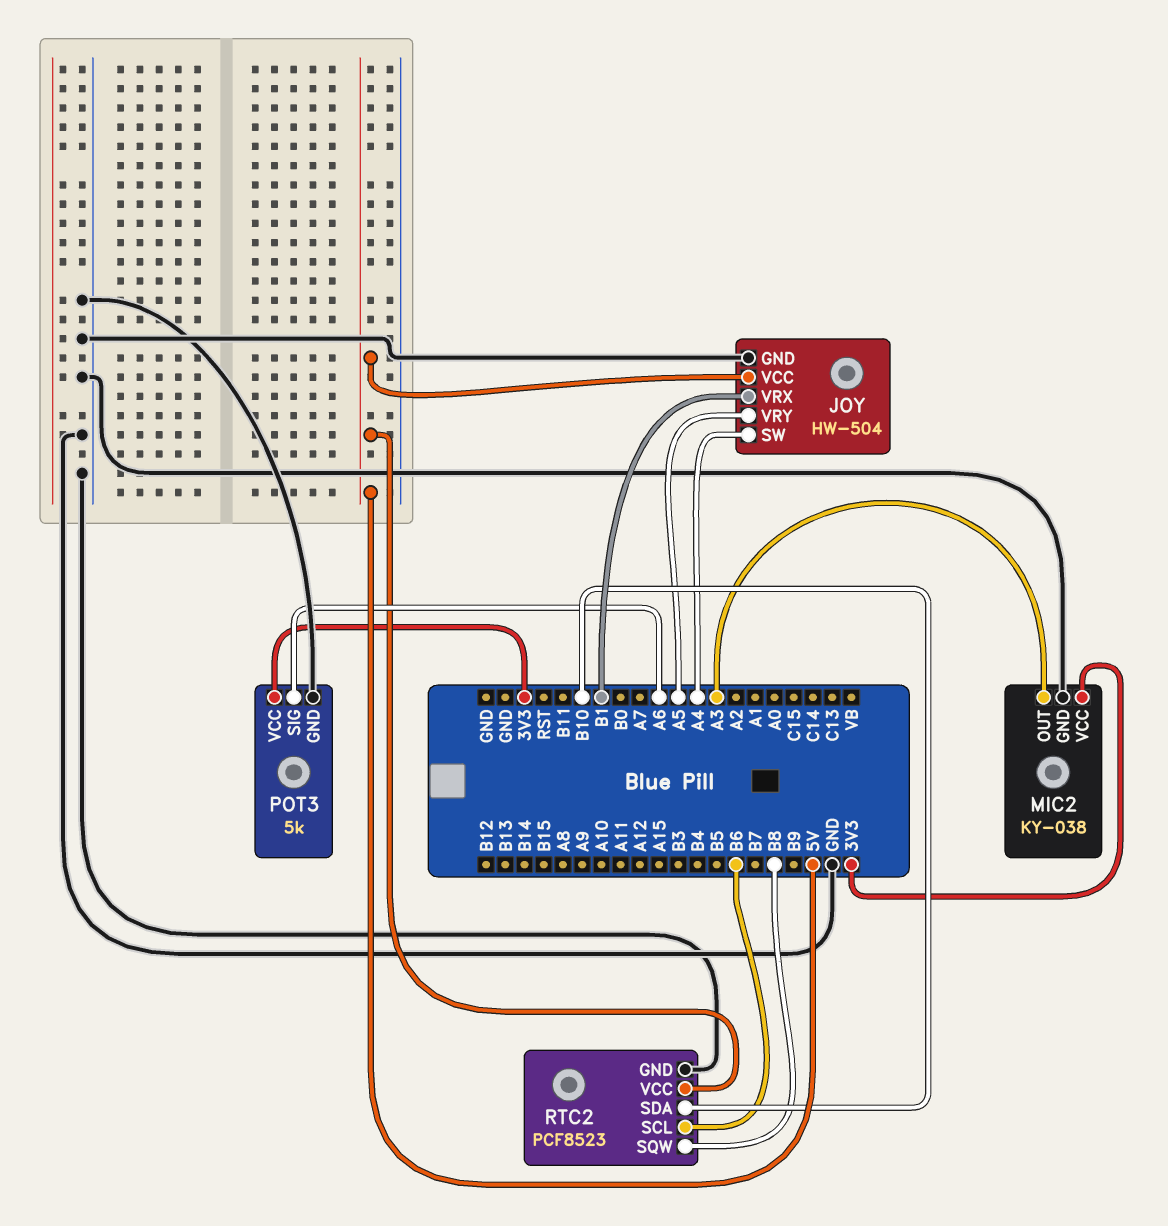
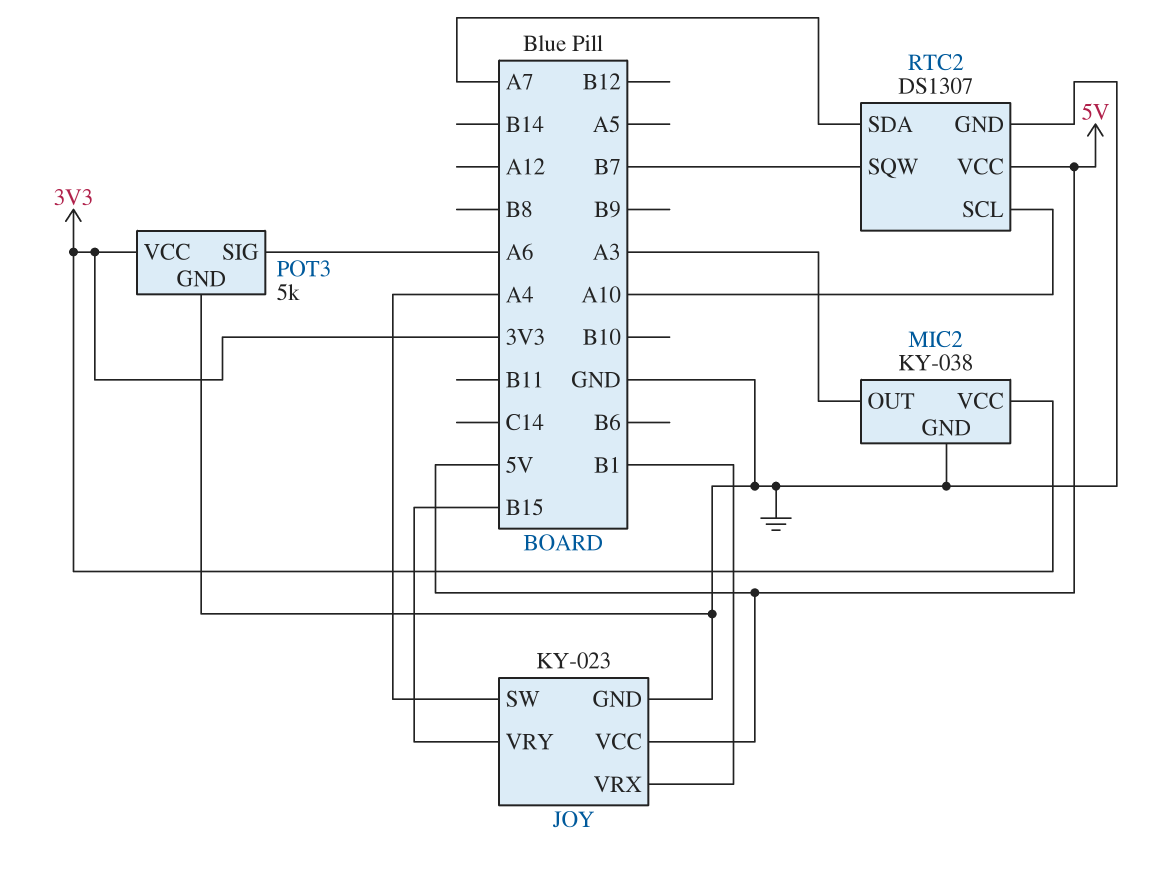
JOY: HW-504 -> KY-023
JOY pin VRY: A5 -> B15
RTC2: PCF8523 -> DS1307
RTC2 pin SCL: B6 -> A10
RTC2 pin SDA: B10 -> A7
RTC2 pin SQW: B8 -> B7

